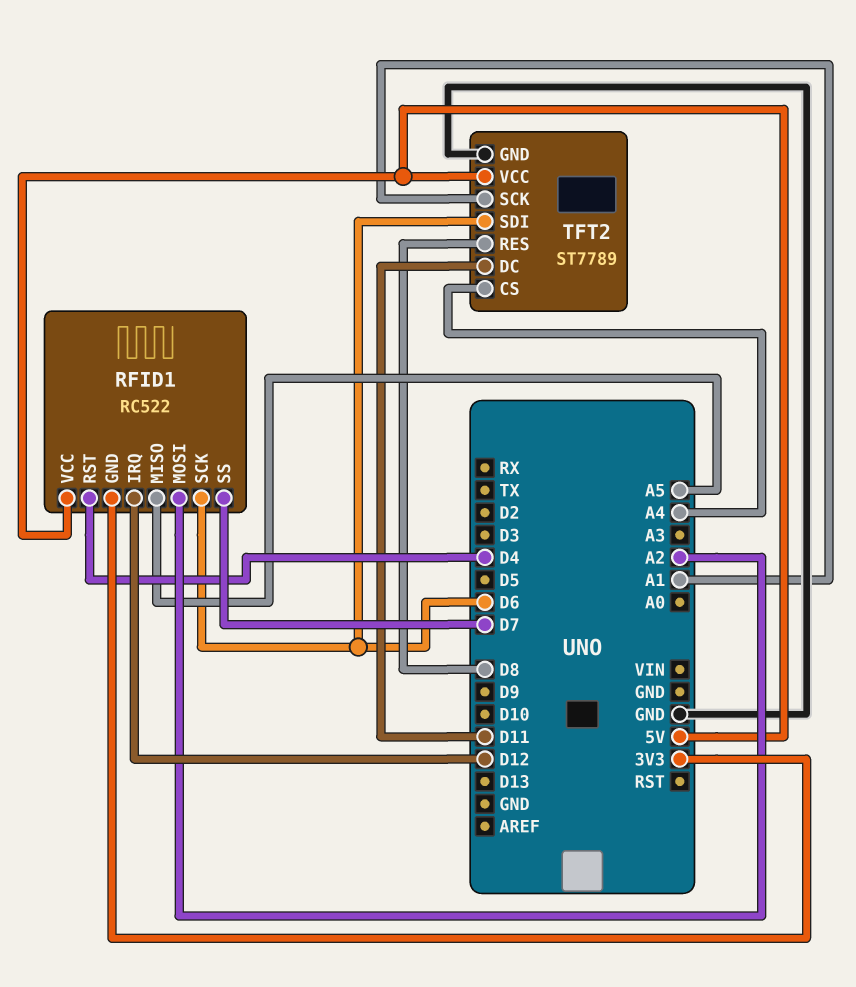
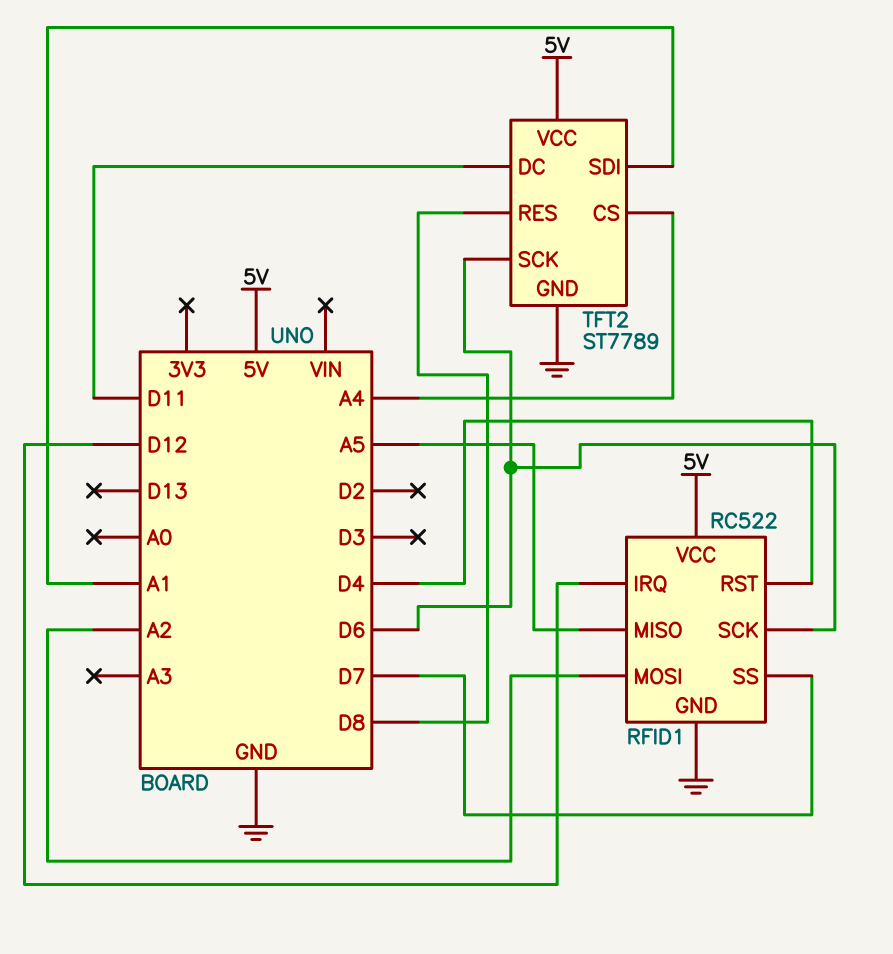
RFID1 pin GND: 3V3 -> GND
TFT2 pin SCK: A1 -> D6
TFT2 pin SDI: D6 -> A1

